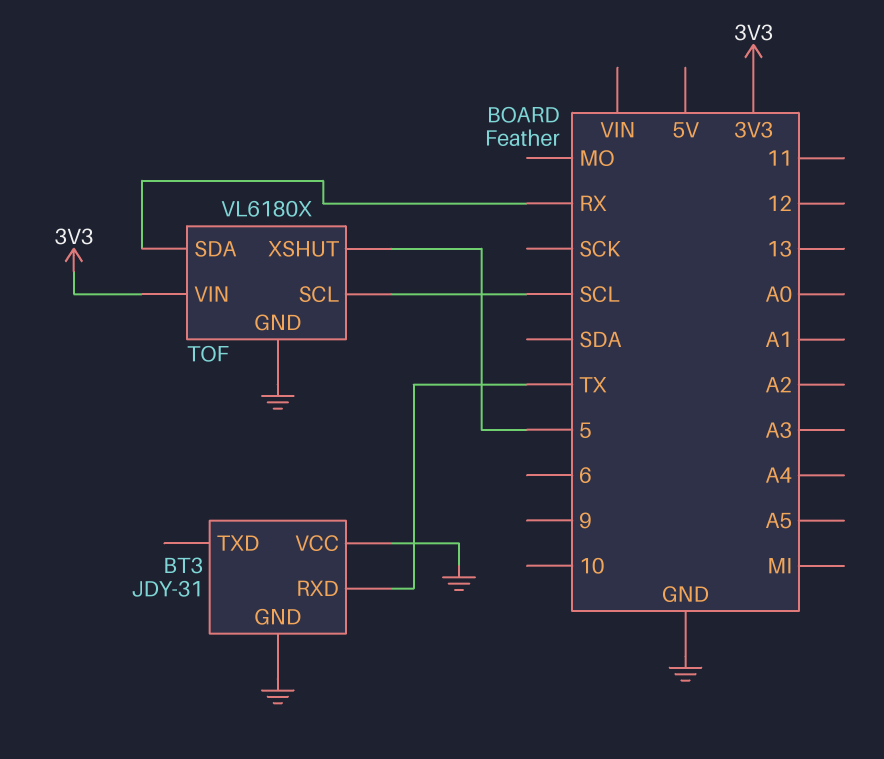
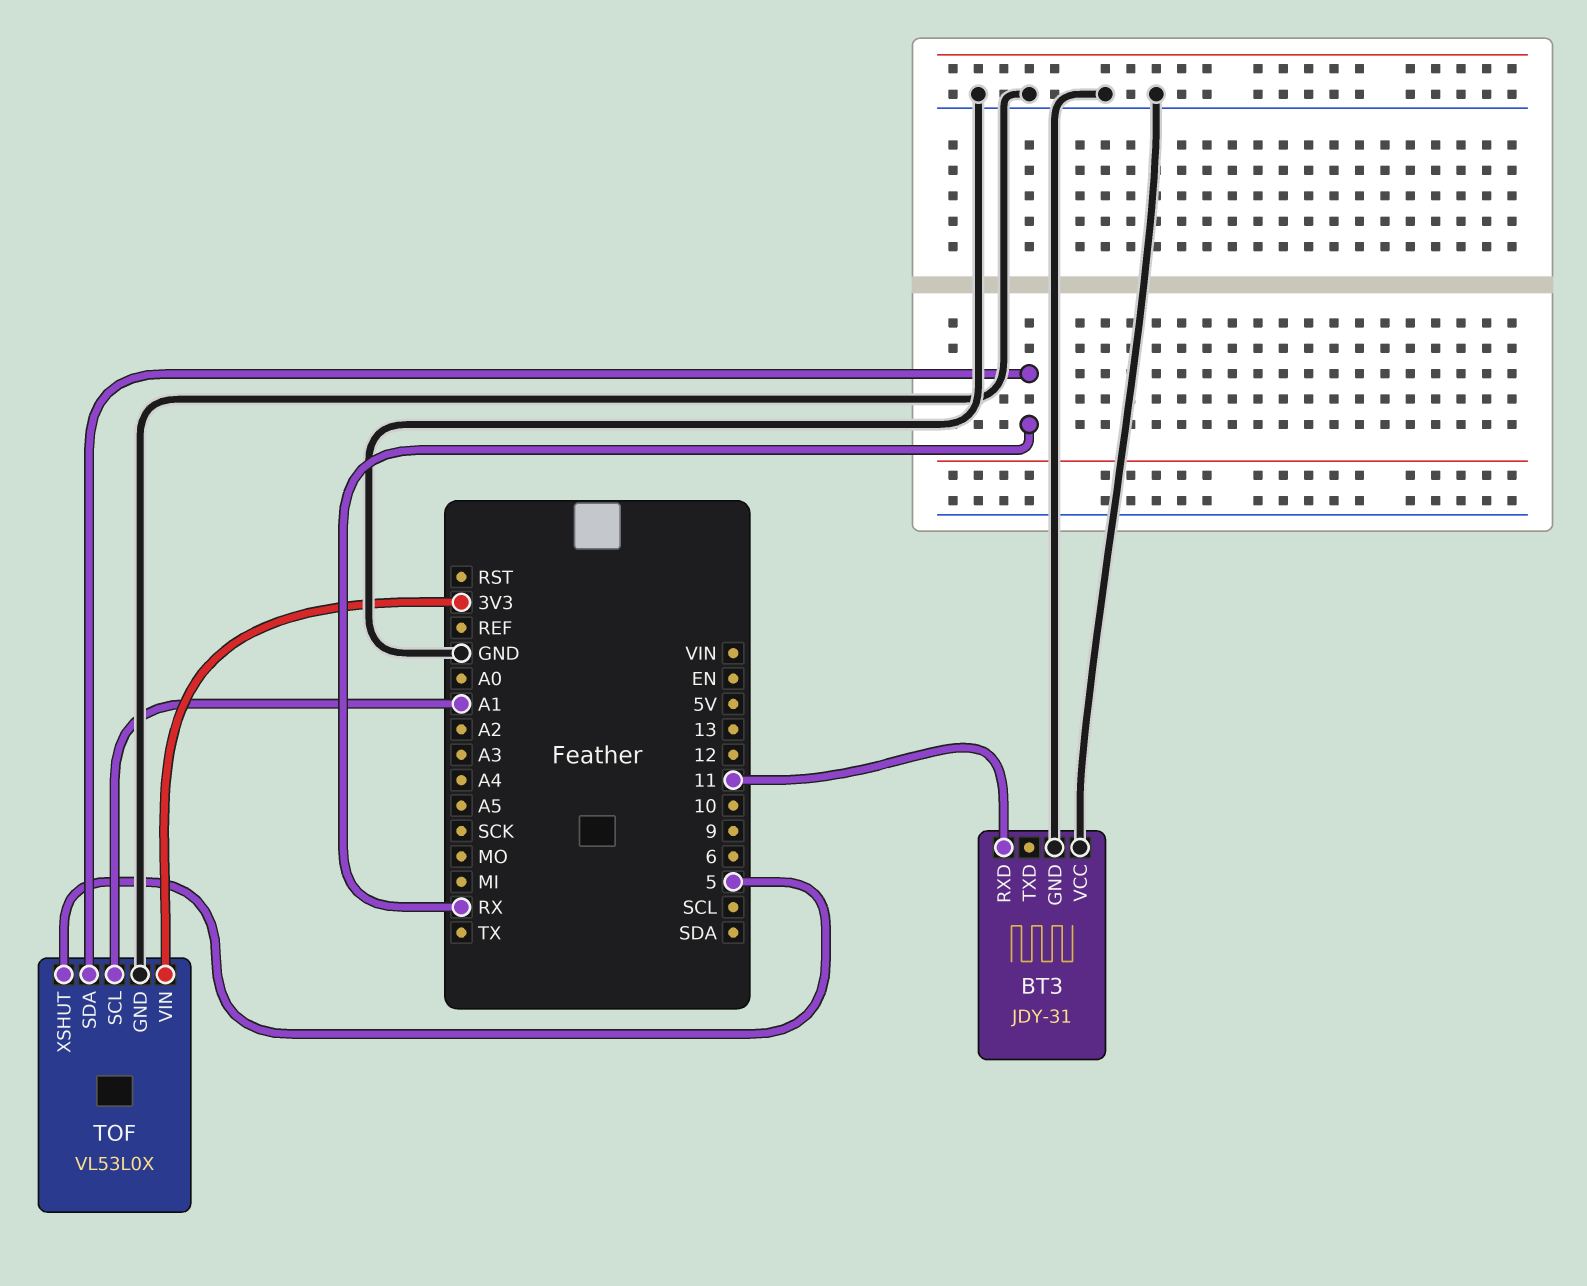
BT3 pin RXD: TX -> 11
TOF: VL6180X -> VL53L0X
TOF pin SCL: SCL -> A1

